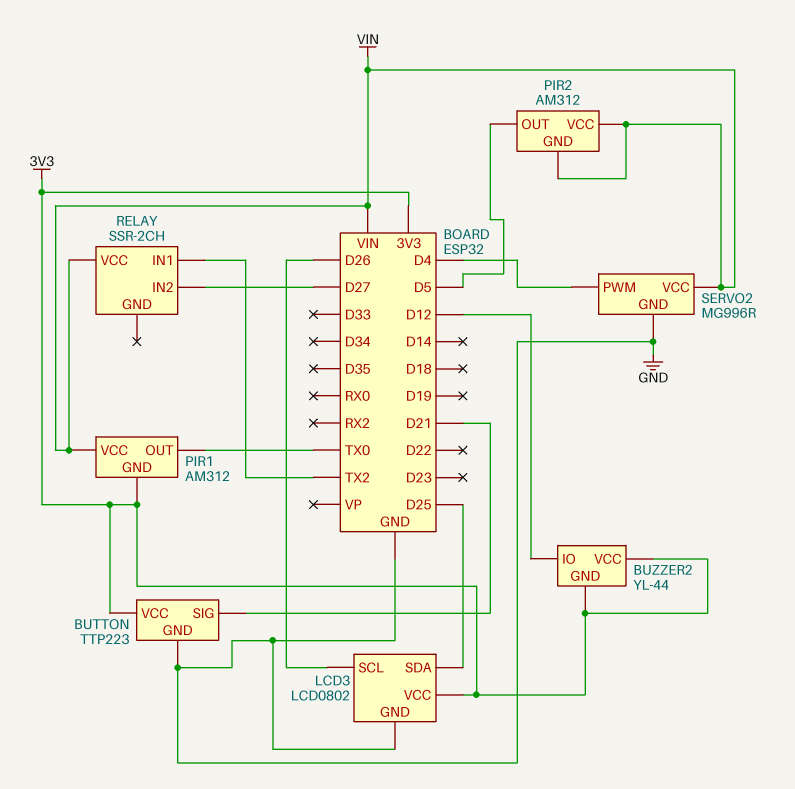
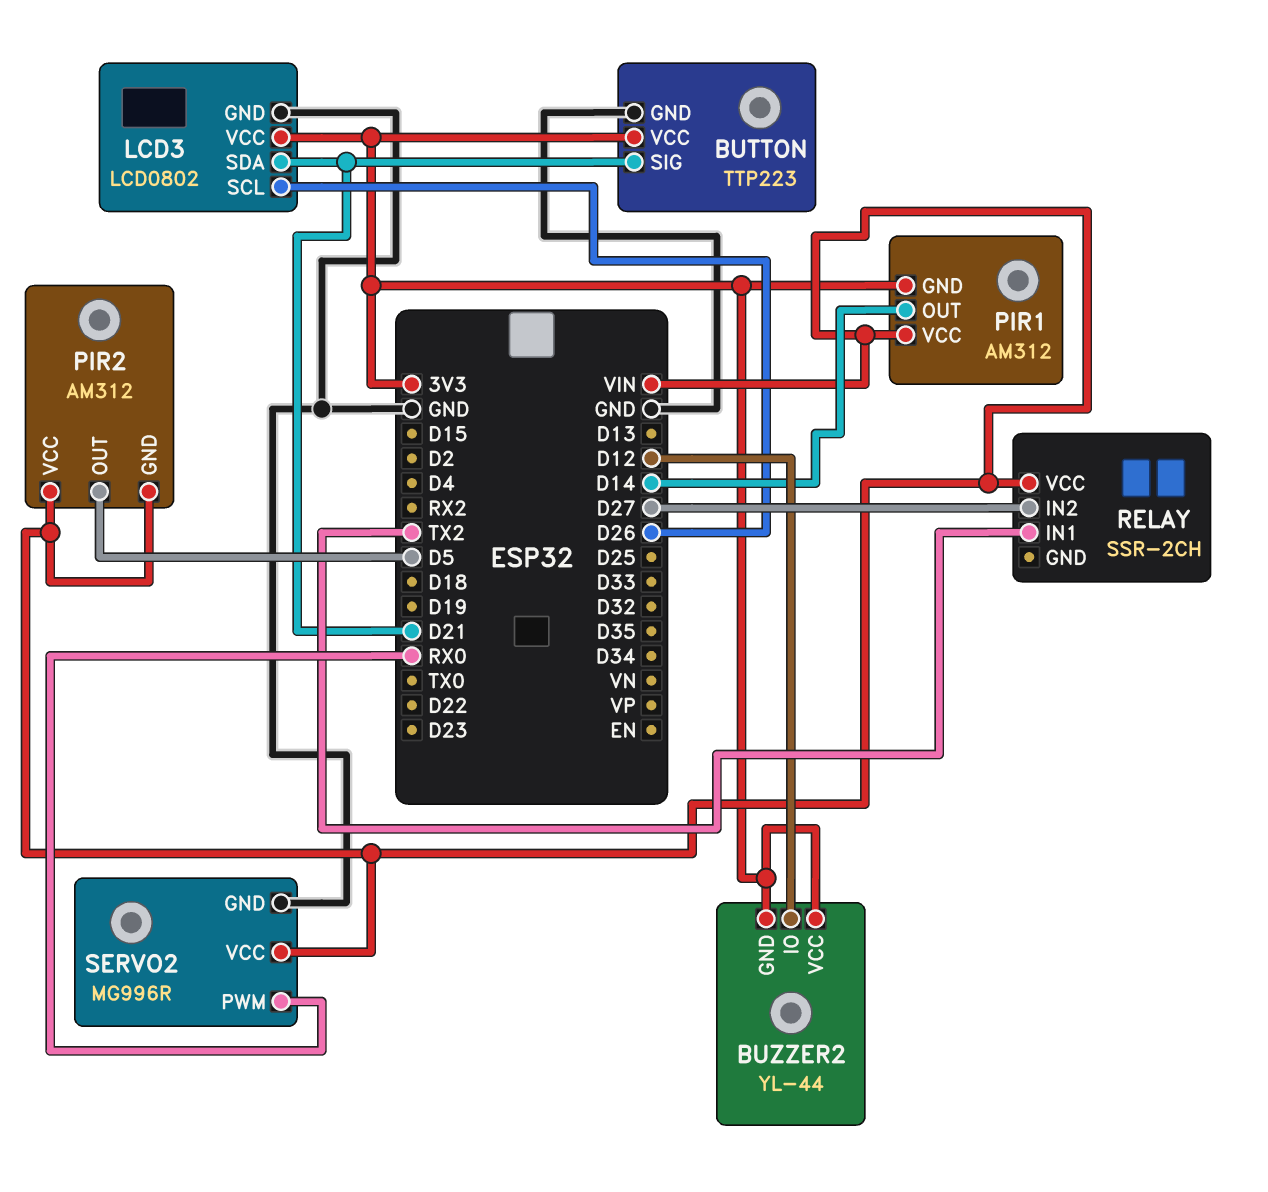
LCD3 pin SDA: D25 -> D21
PIR1 pin OUT: TX0 -> D14
SERVO2 pin PWM: D4 -> RX0

